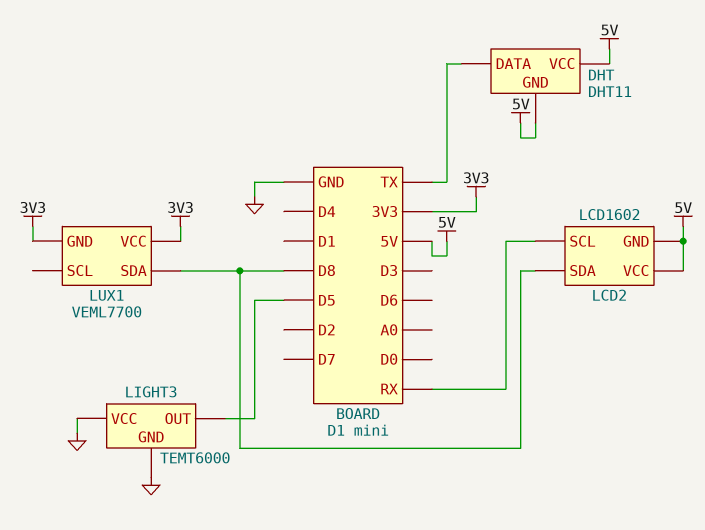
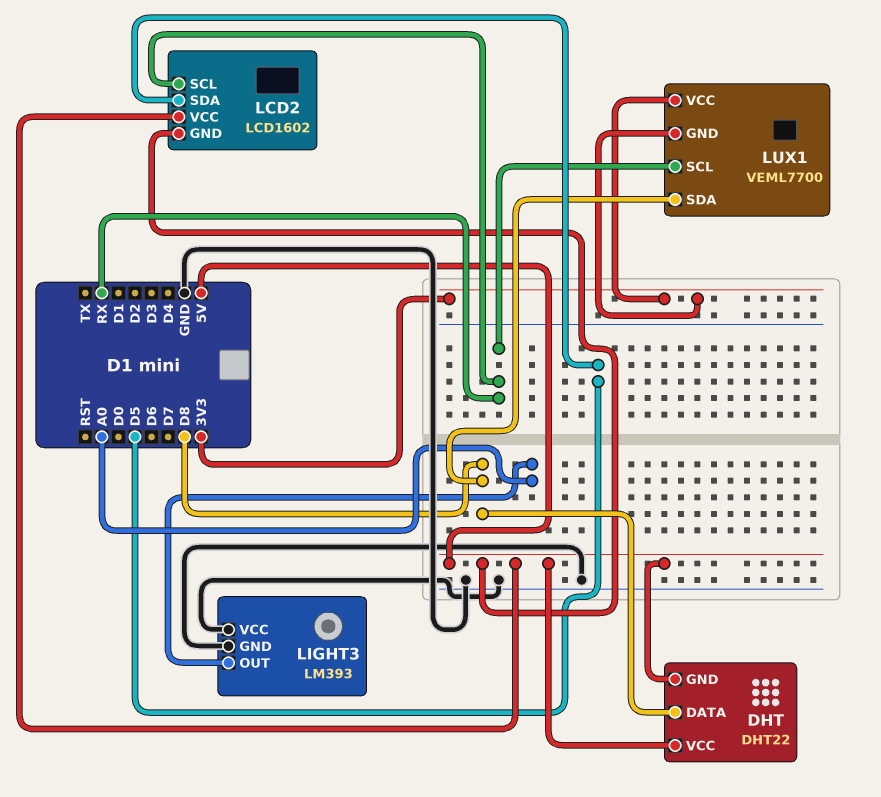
DHT: DHT11 -> DHT22
DHT pin DATA: TX -> D8
LCD2 pin SDA: D8 -> D5
LIGHT3: TEMT6000 -> LM393
LIGHT3 pin OUT: D5 -> A0
LUX1 pin SCL: none -> RX

